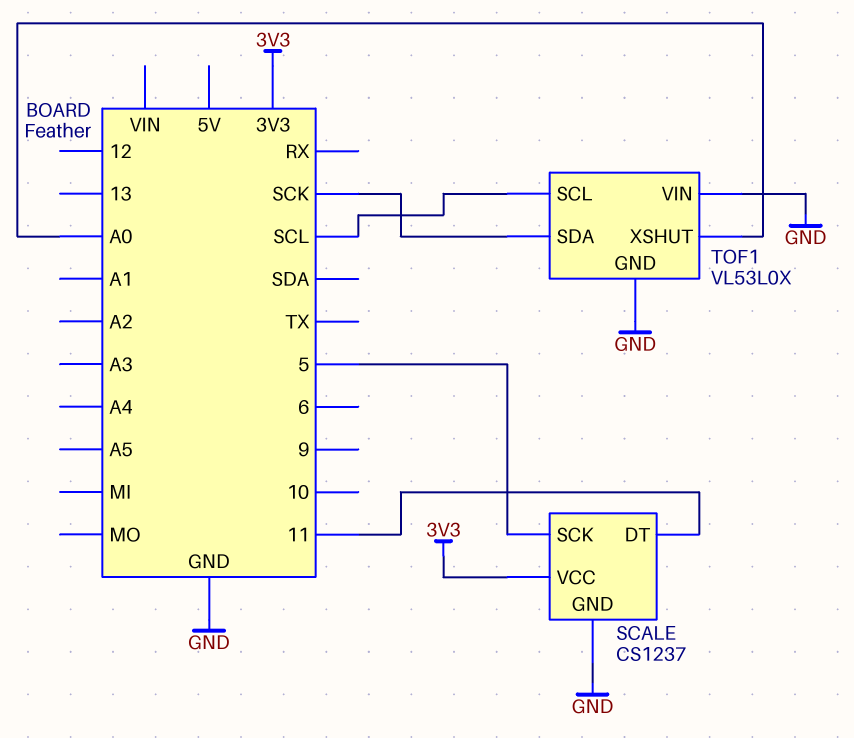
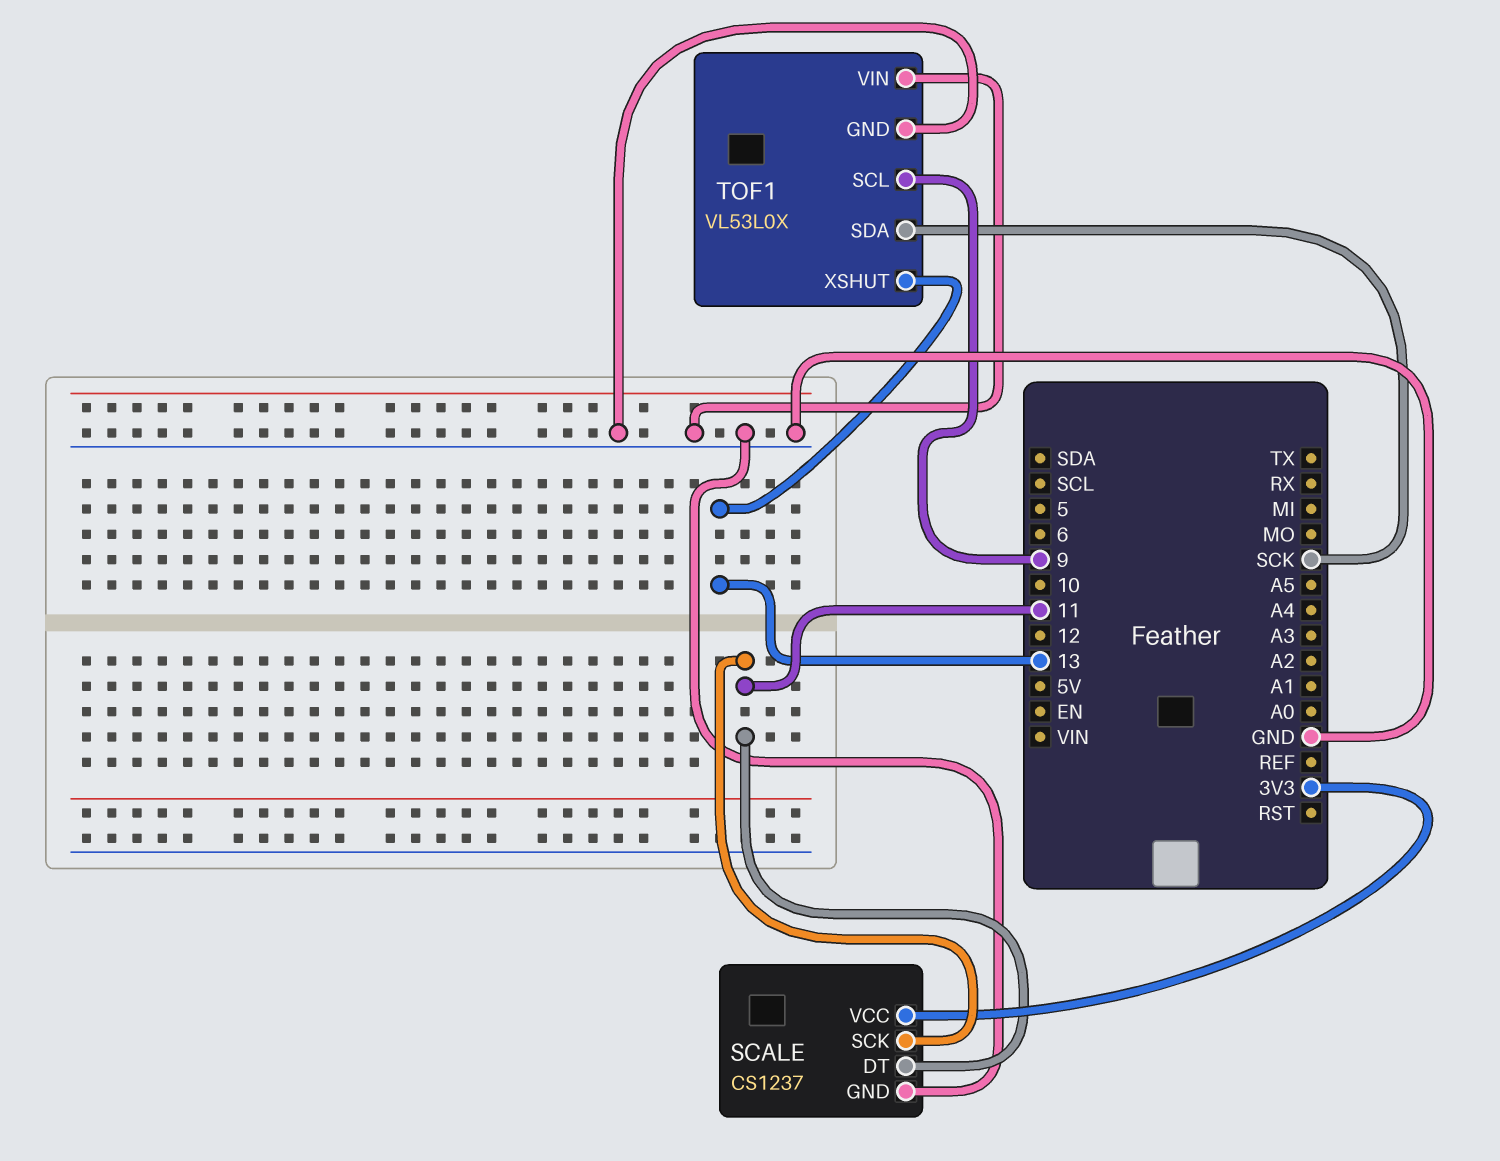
SCALE pin SCK: 5 -> 11
TOF1 pin SCL: SCL -> 9
TOF1 pin XSHUT: A0 -> 13

